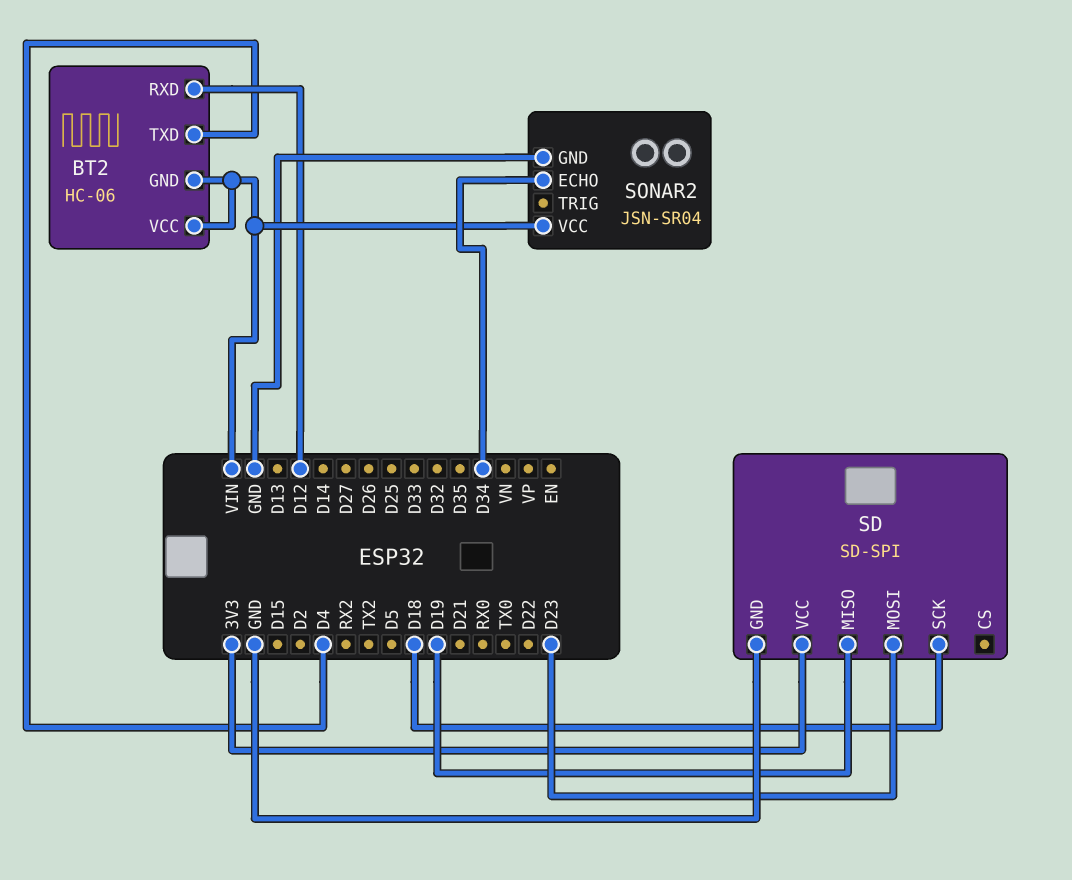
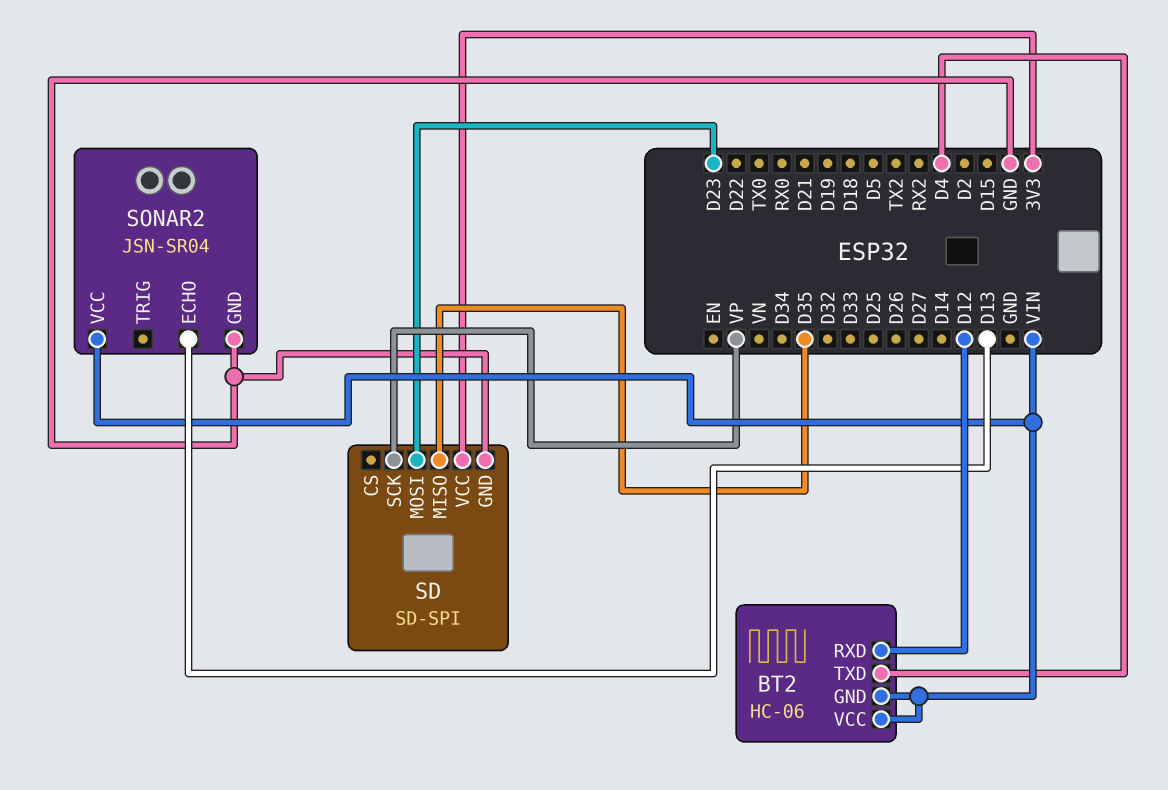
SD pin MISO: D19 -> D35
SD pin SCK: D18 -> VP
SONAR2 pin ECHO: D34 -> D13

